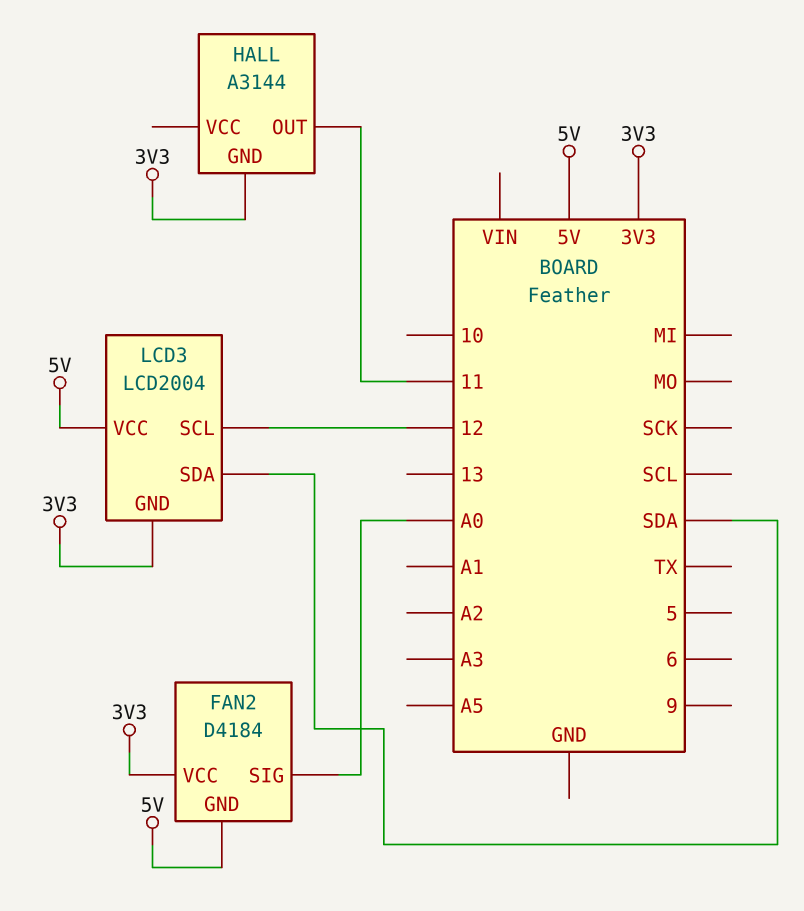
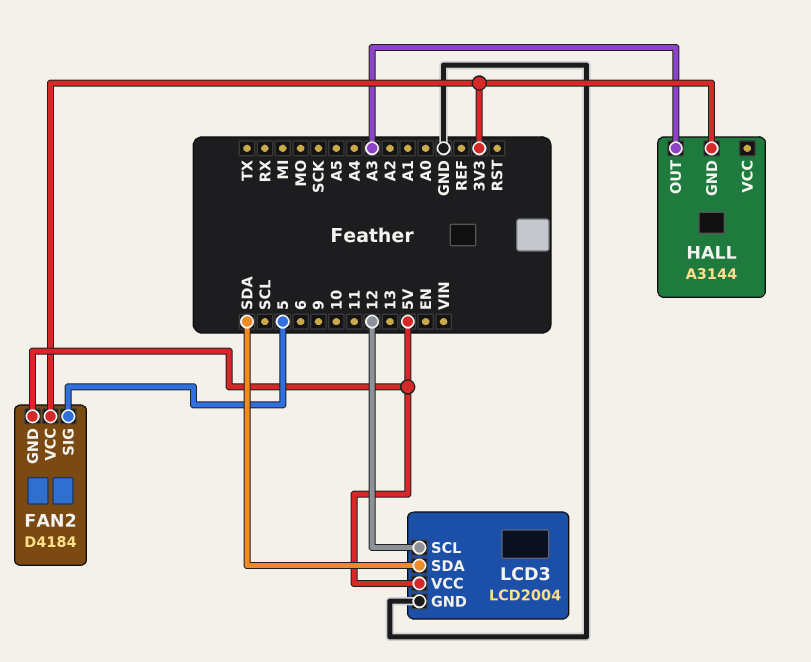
FAN2 pin SIG: A0 -> 5
HALL pin OUT: 11 -> A3
LCD3 pin GND: 3V3 -> GND

